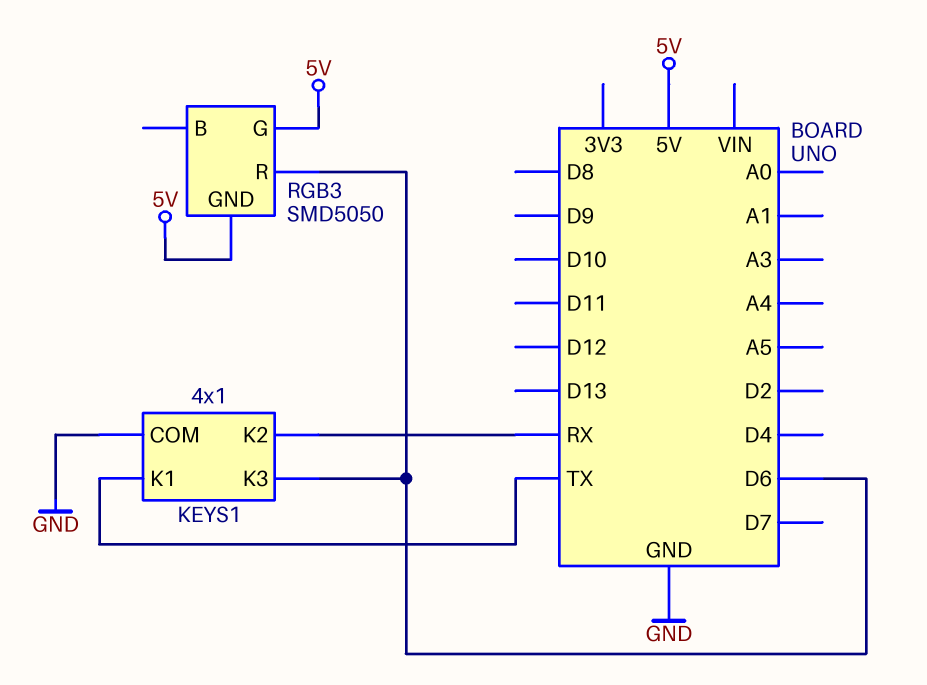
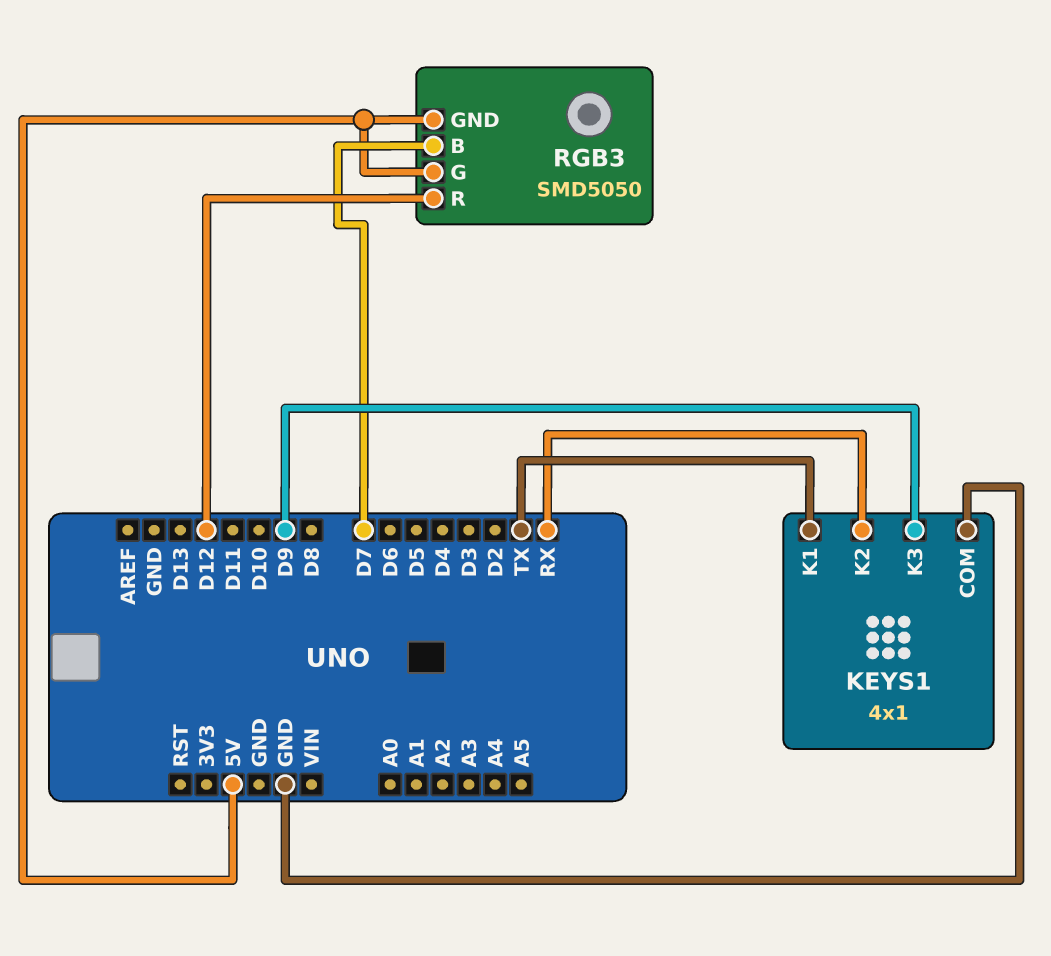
KEYS1 pin K3: D6 -> D9
RGB3 pin B: none -> D7
RGB3 pin R: D6 -> D12

